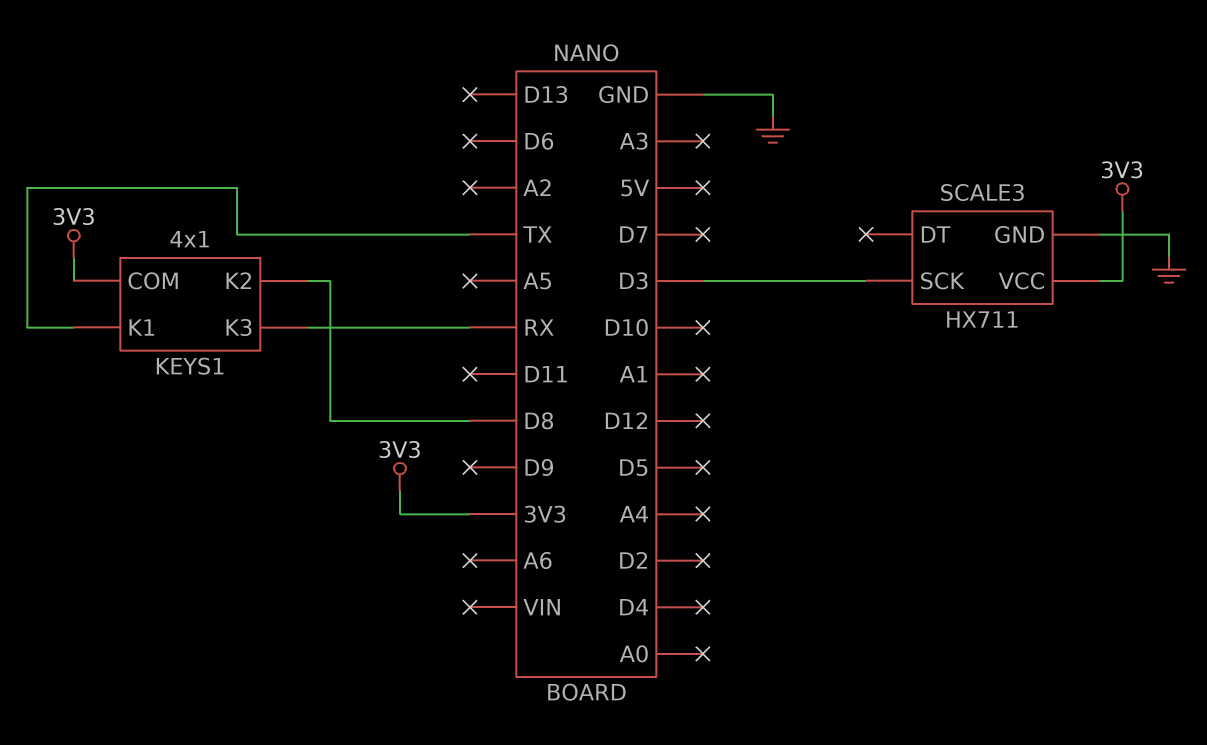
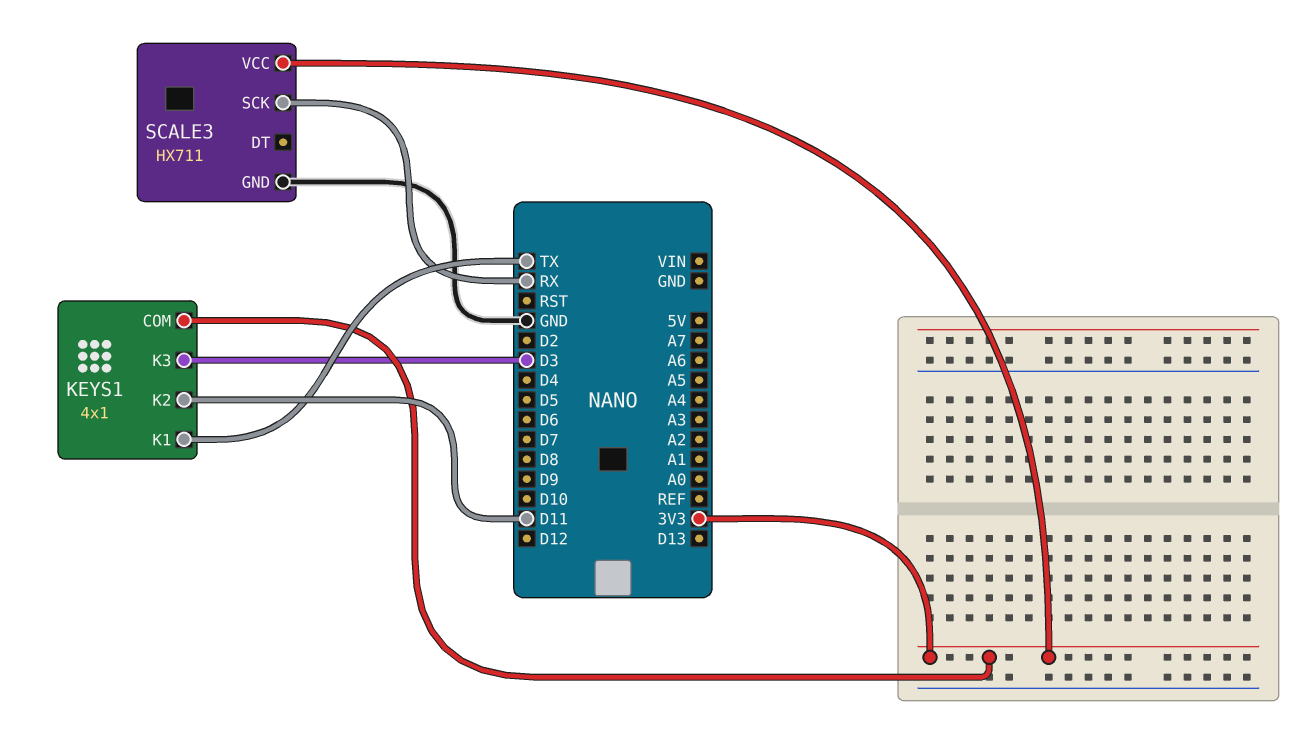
KEYS1 pin K2: D8 -> D11
KEYS1 pin K3: RX -> D3
SCALE3 pin SCK: D3 -> RX

